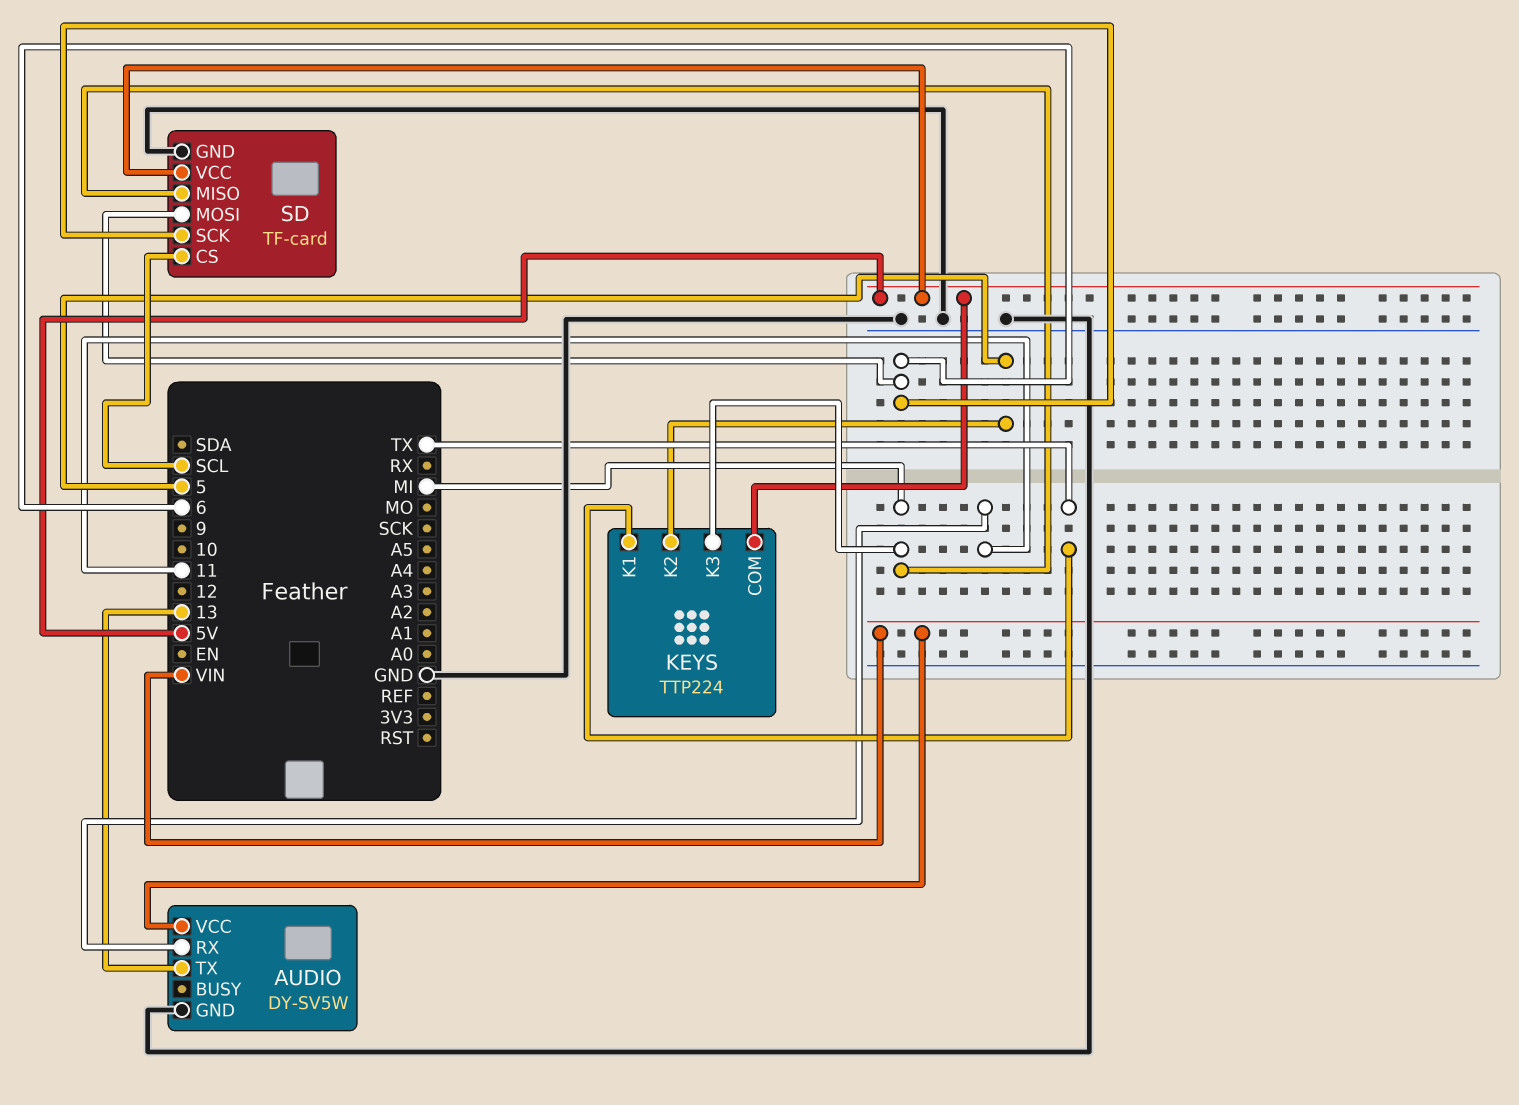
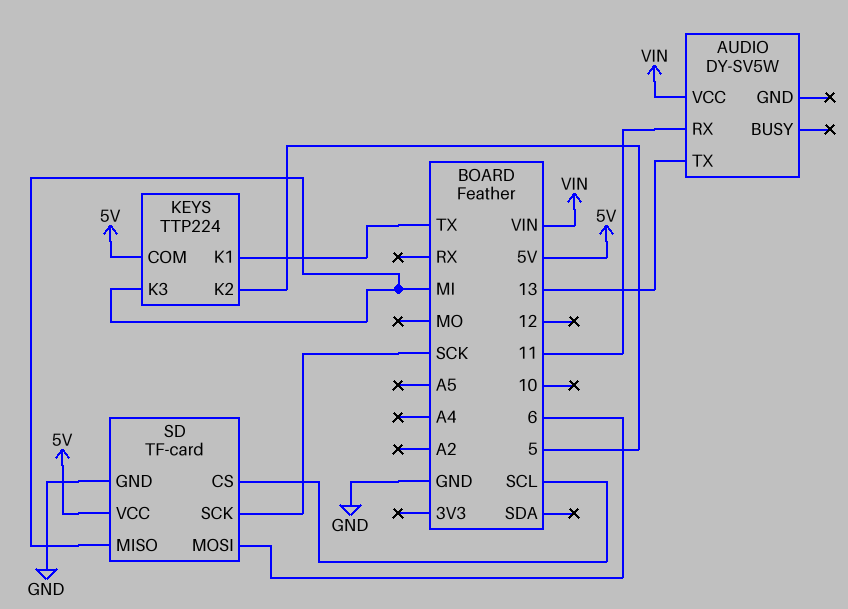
AUDIO pin GND: GND -> none
SD pin SCK: 6 -> SCK

